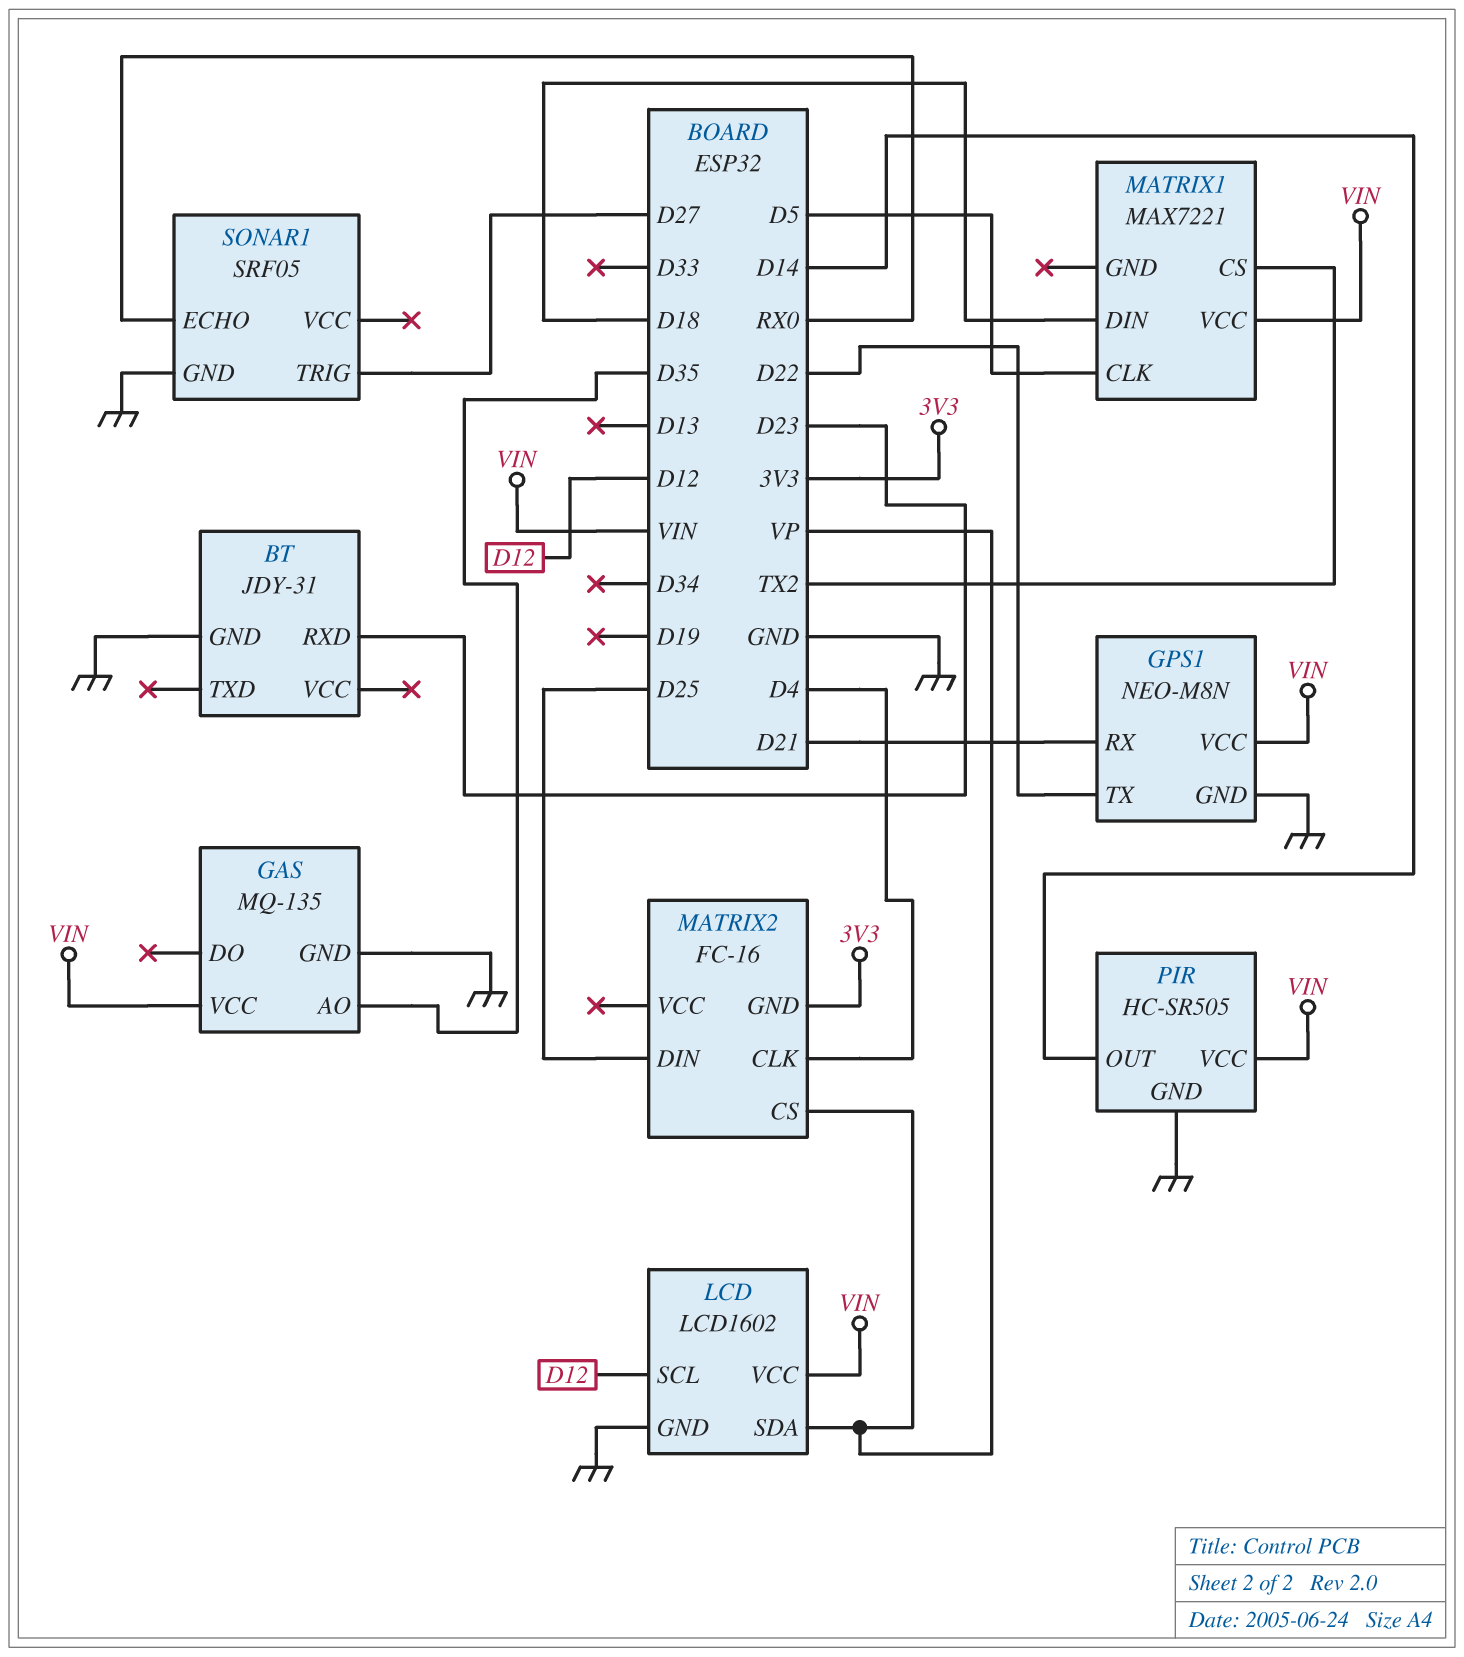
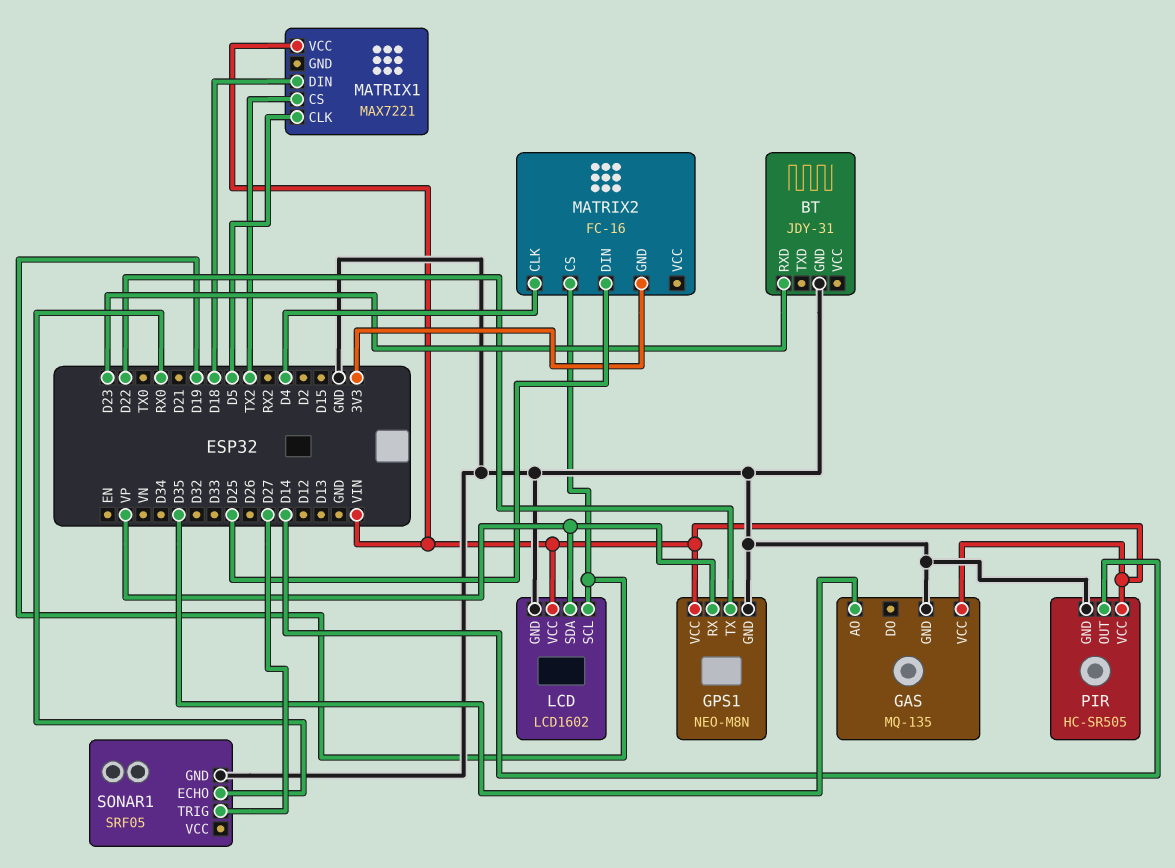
GPS1 pin RX: D21 -> VP
LCD pin SCL: D12 -> D19
MATRIX2 pin CS: VP -> D19

